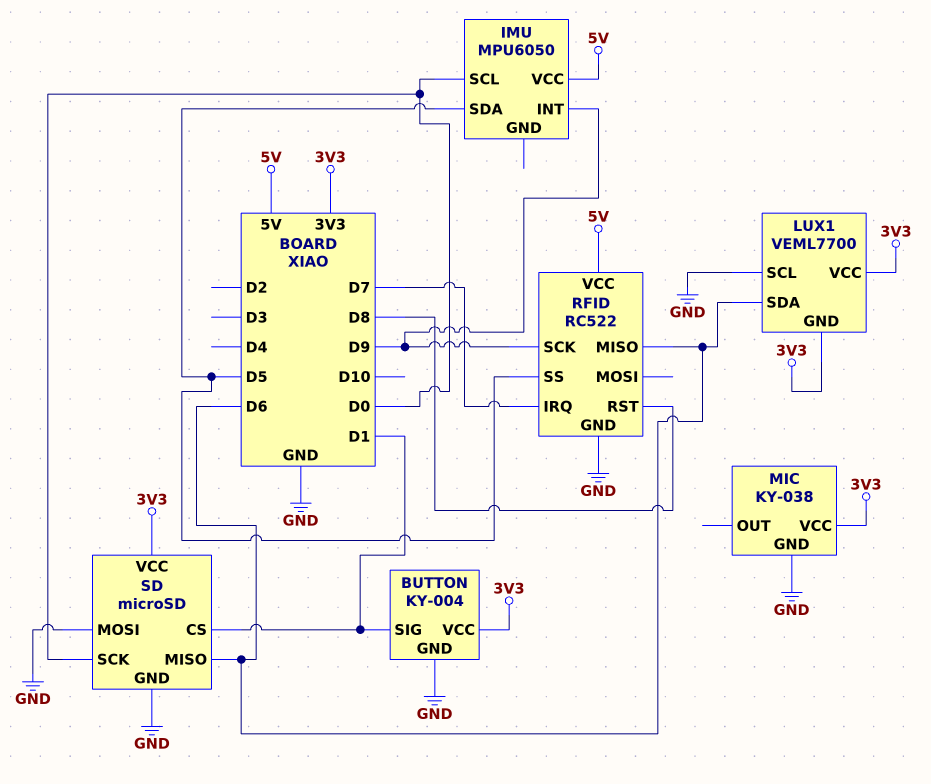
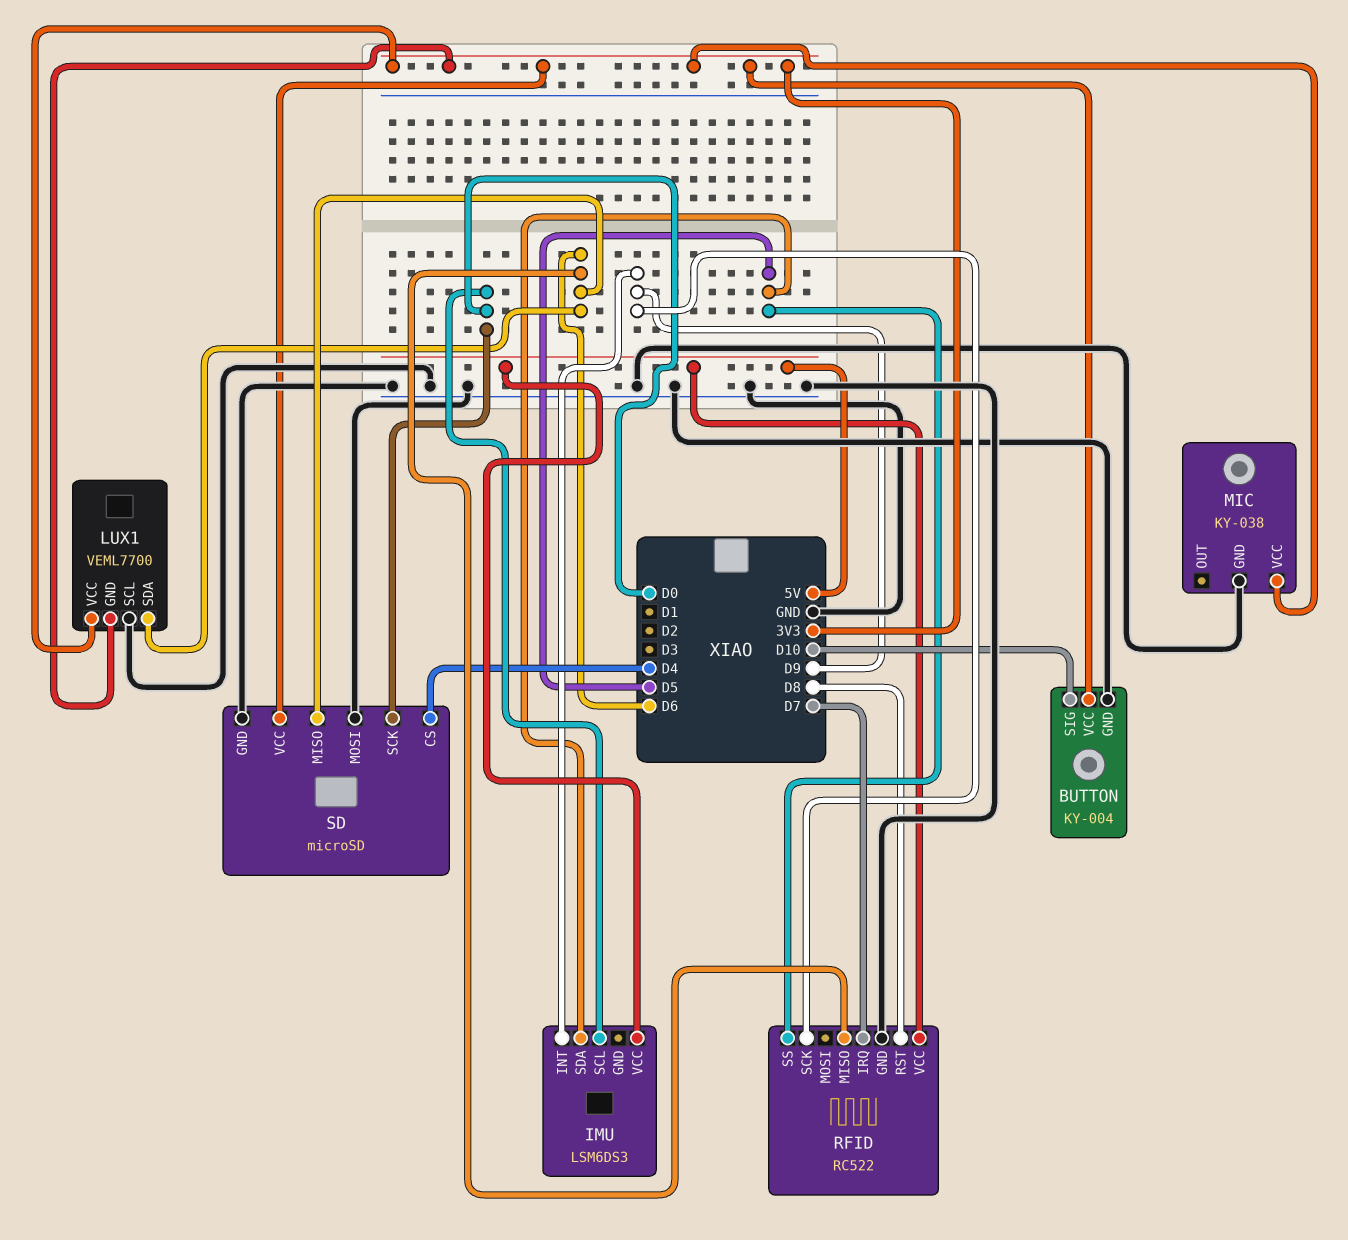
BUTTON pin SIG: D1 -> D10
IMU: MPU6050 -> LSM6DS3
SD pin CS: D1 -> D4

